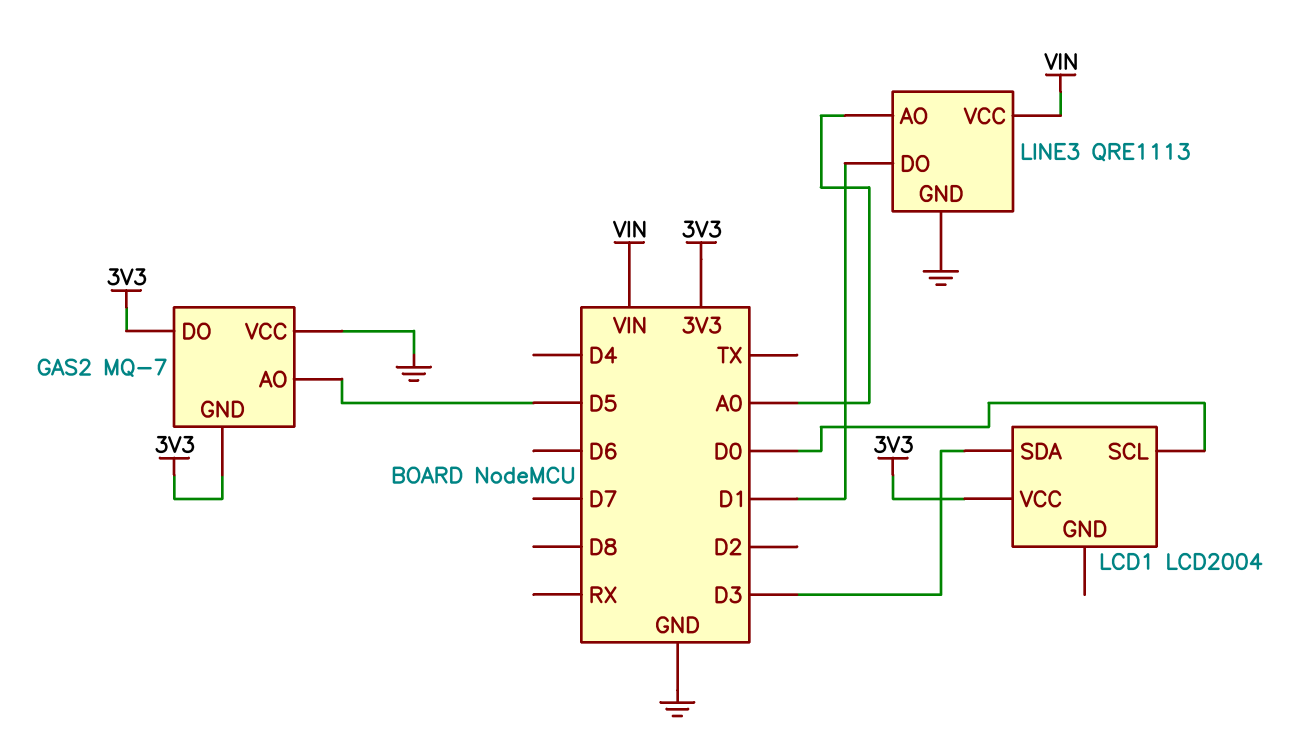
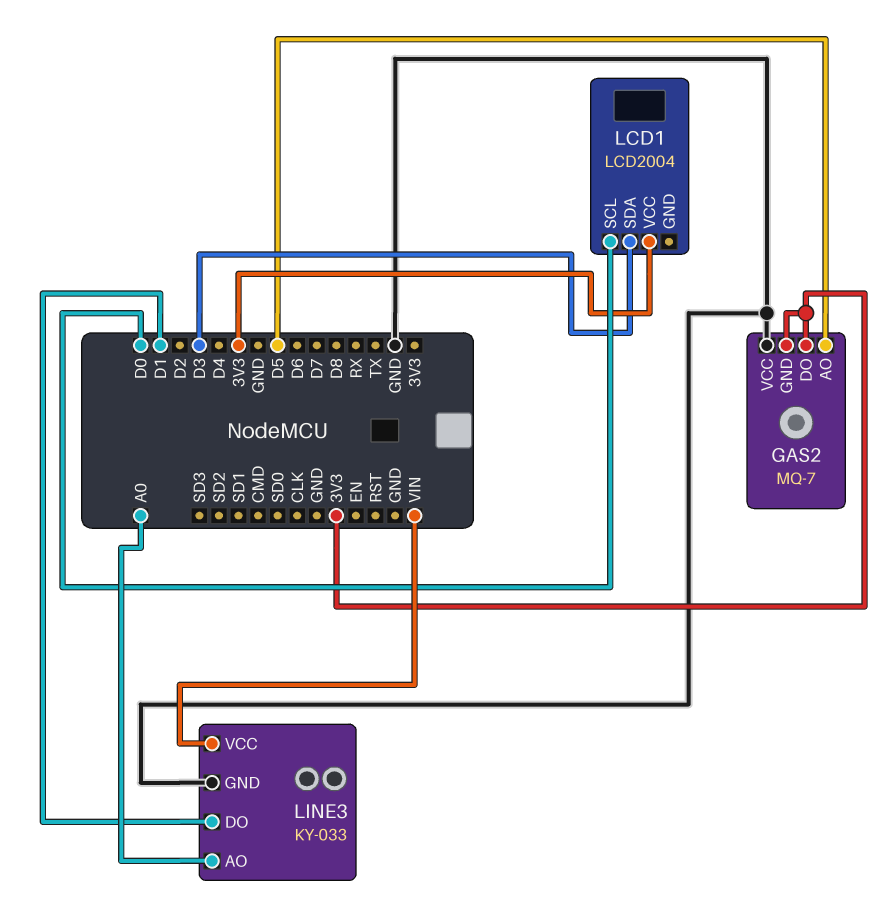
LINE3: QRE1113 -> KY-033

